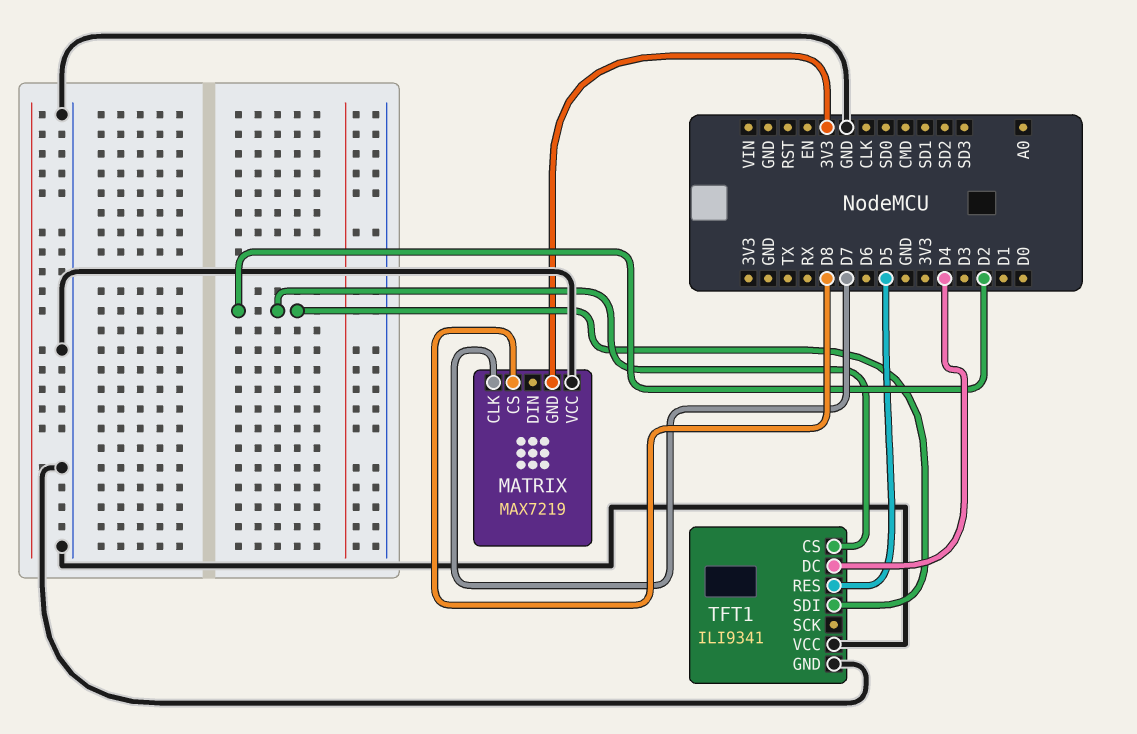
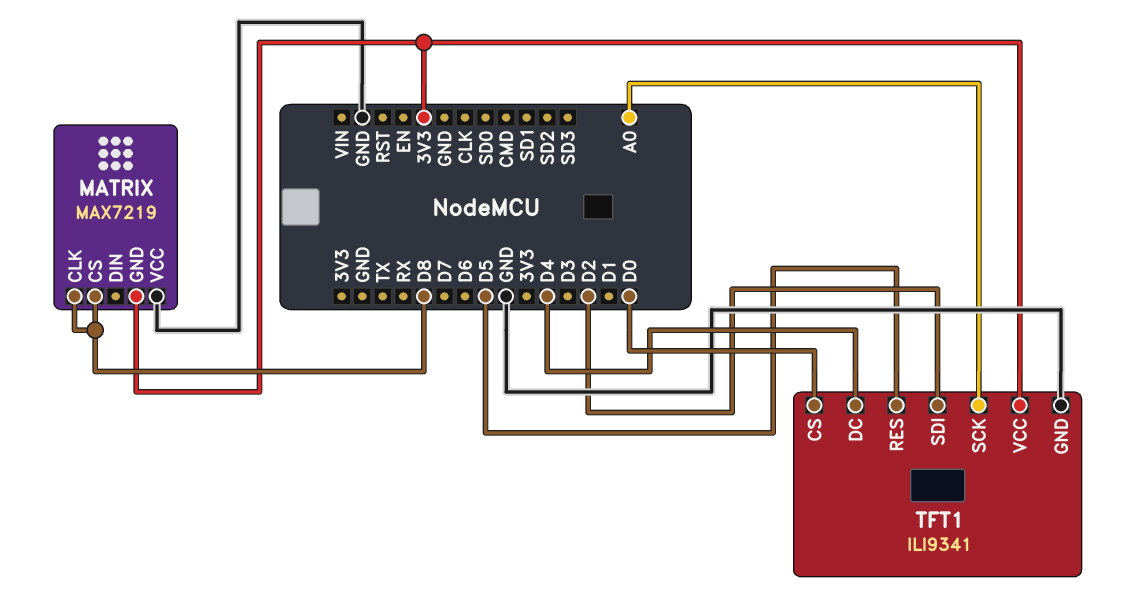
MATRIX pin CLK: D7 -> D8
TFT1 pin CS: D2 -> D0
TFT1 pin SCK: none -> A0
TFT1 pin VCC: GND -> 3V3

